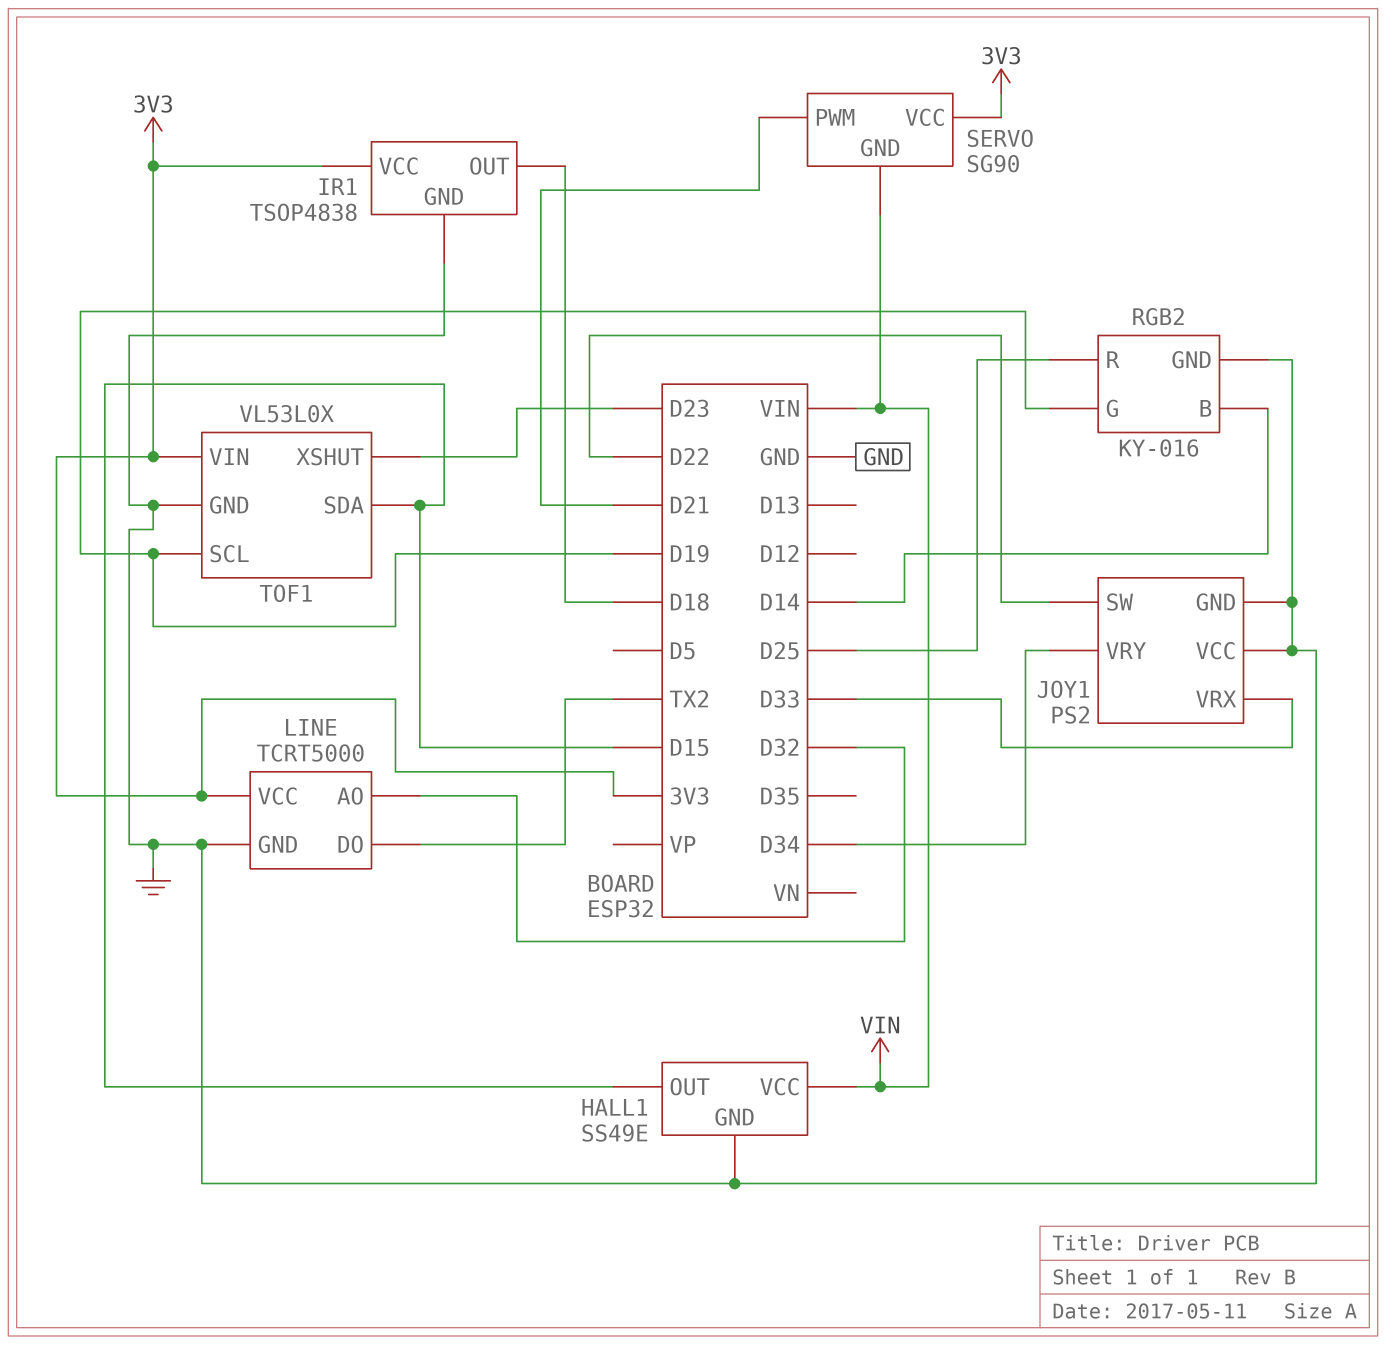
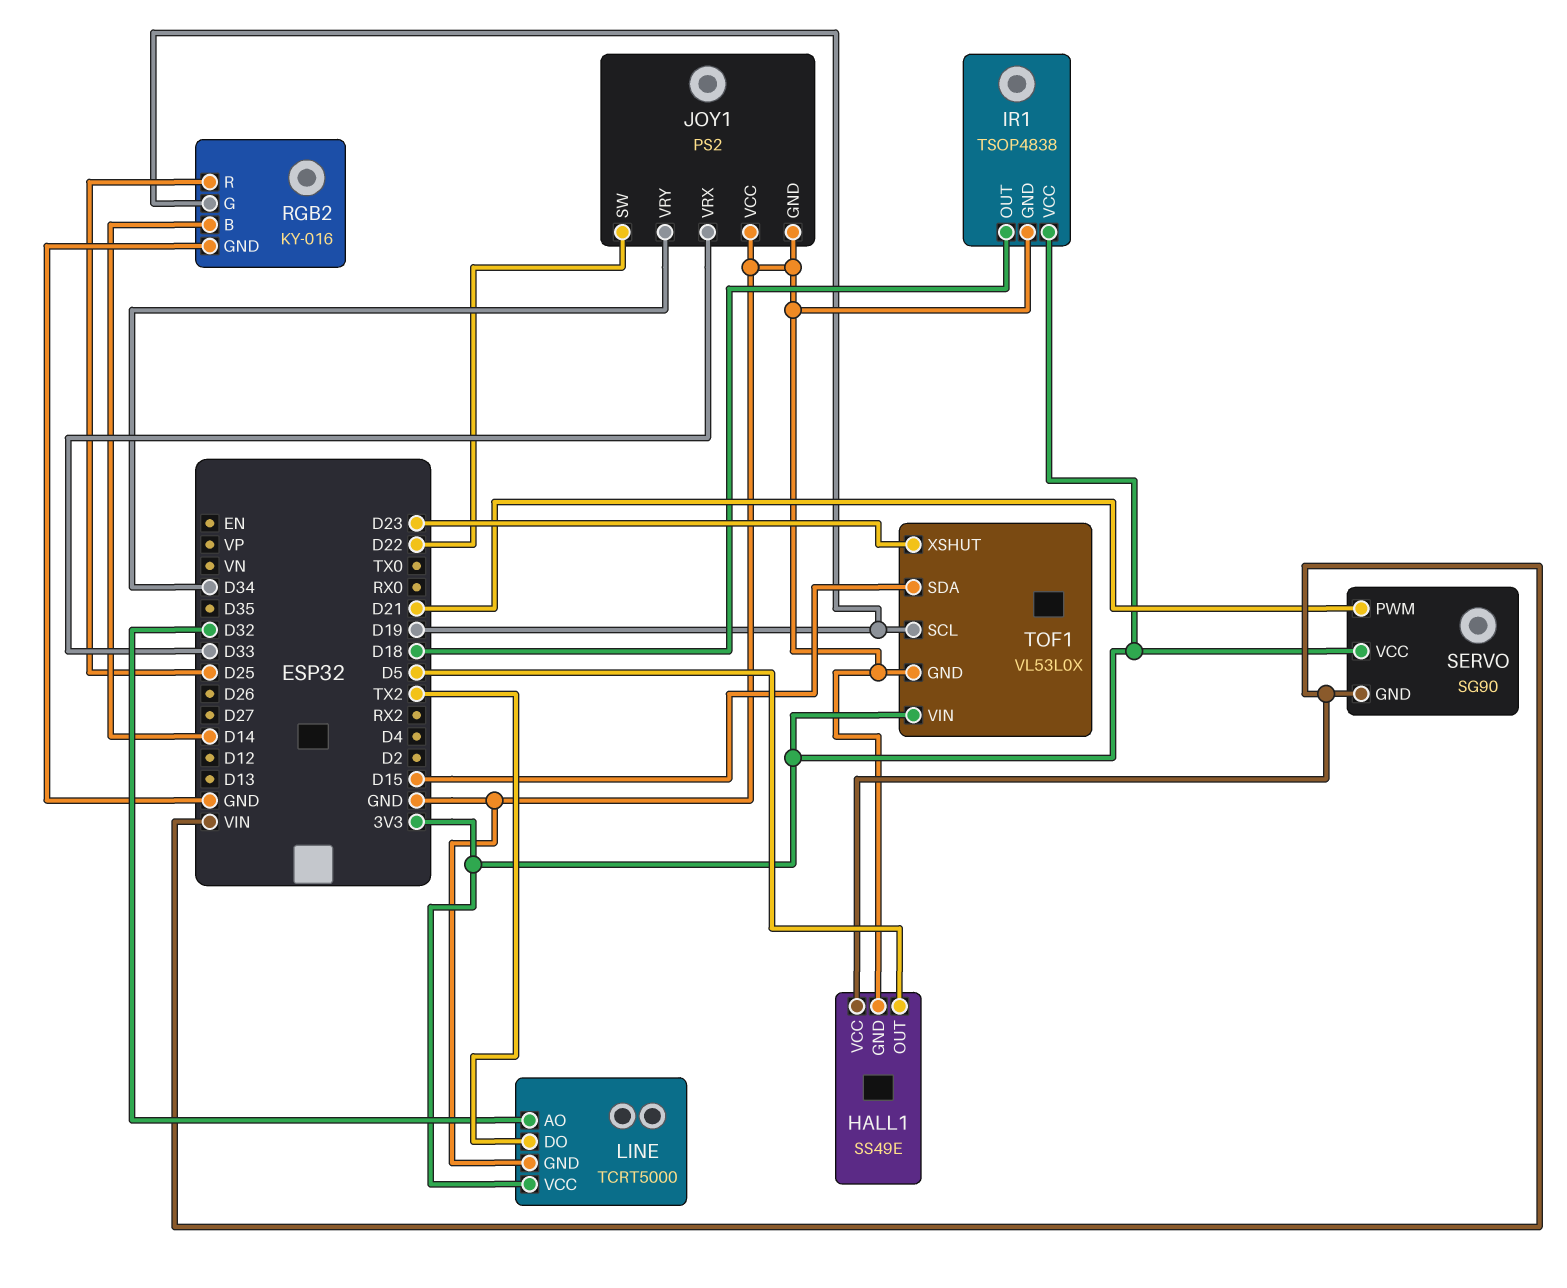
HALL1 pin OUT: D15 -> D5

